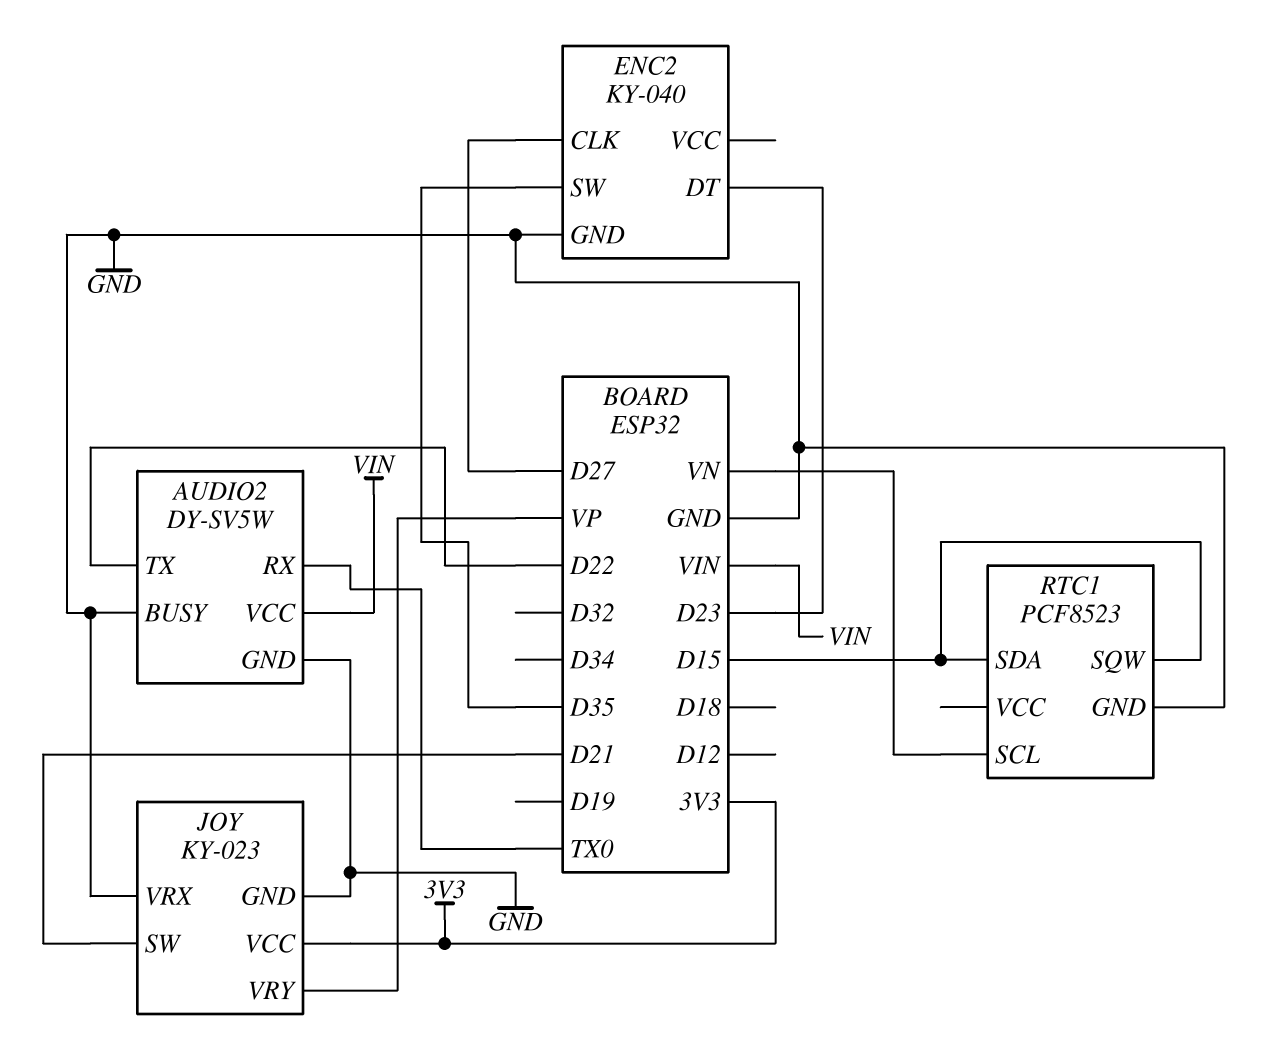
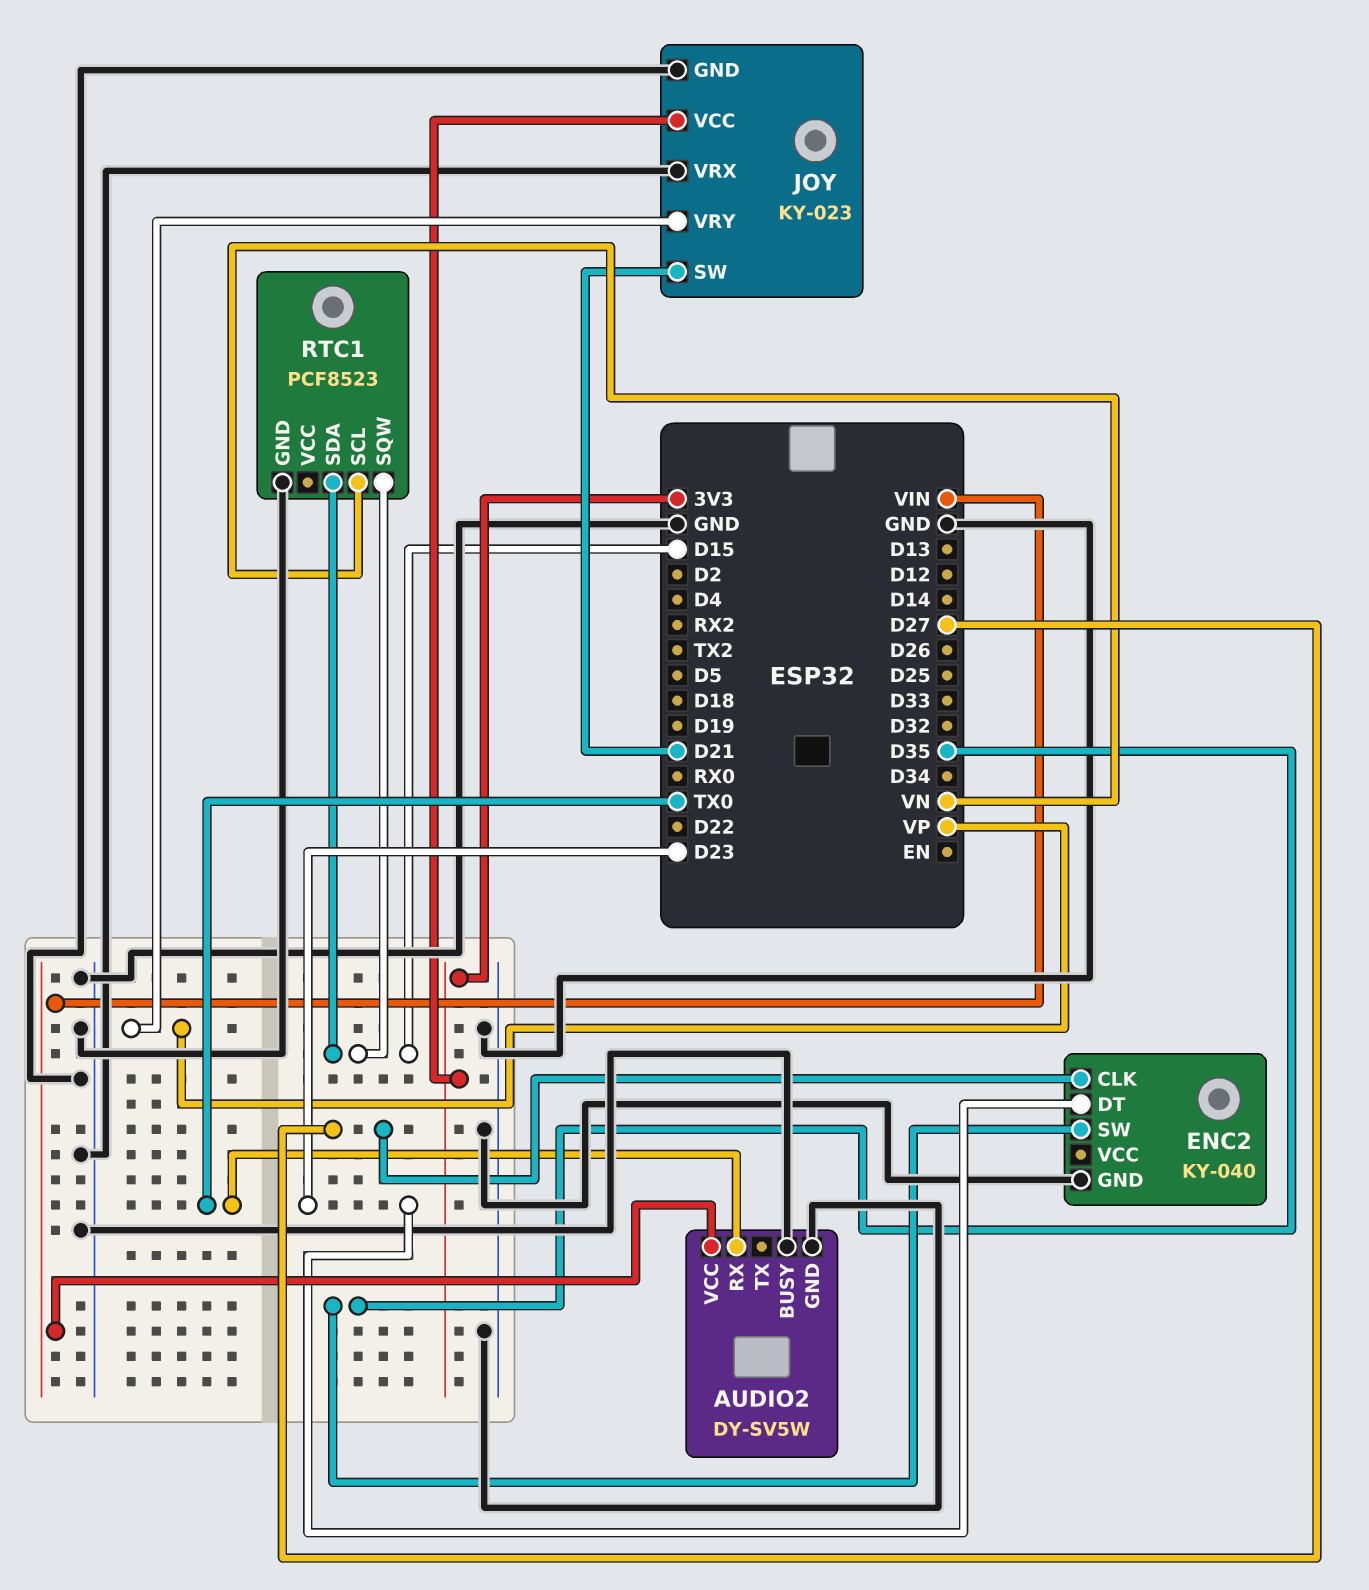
AUDIO2 pin TX: D22 -> none

